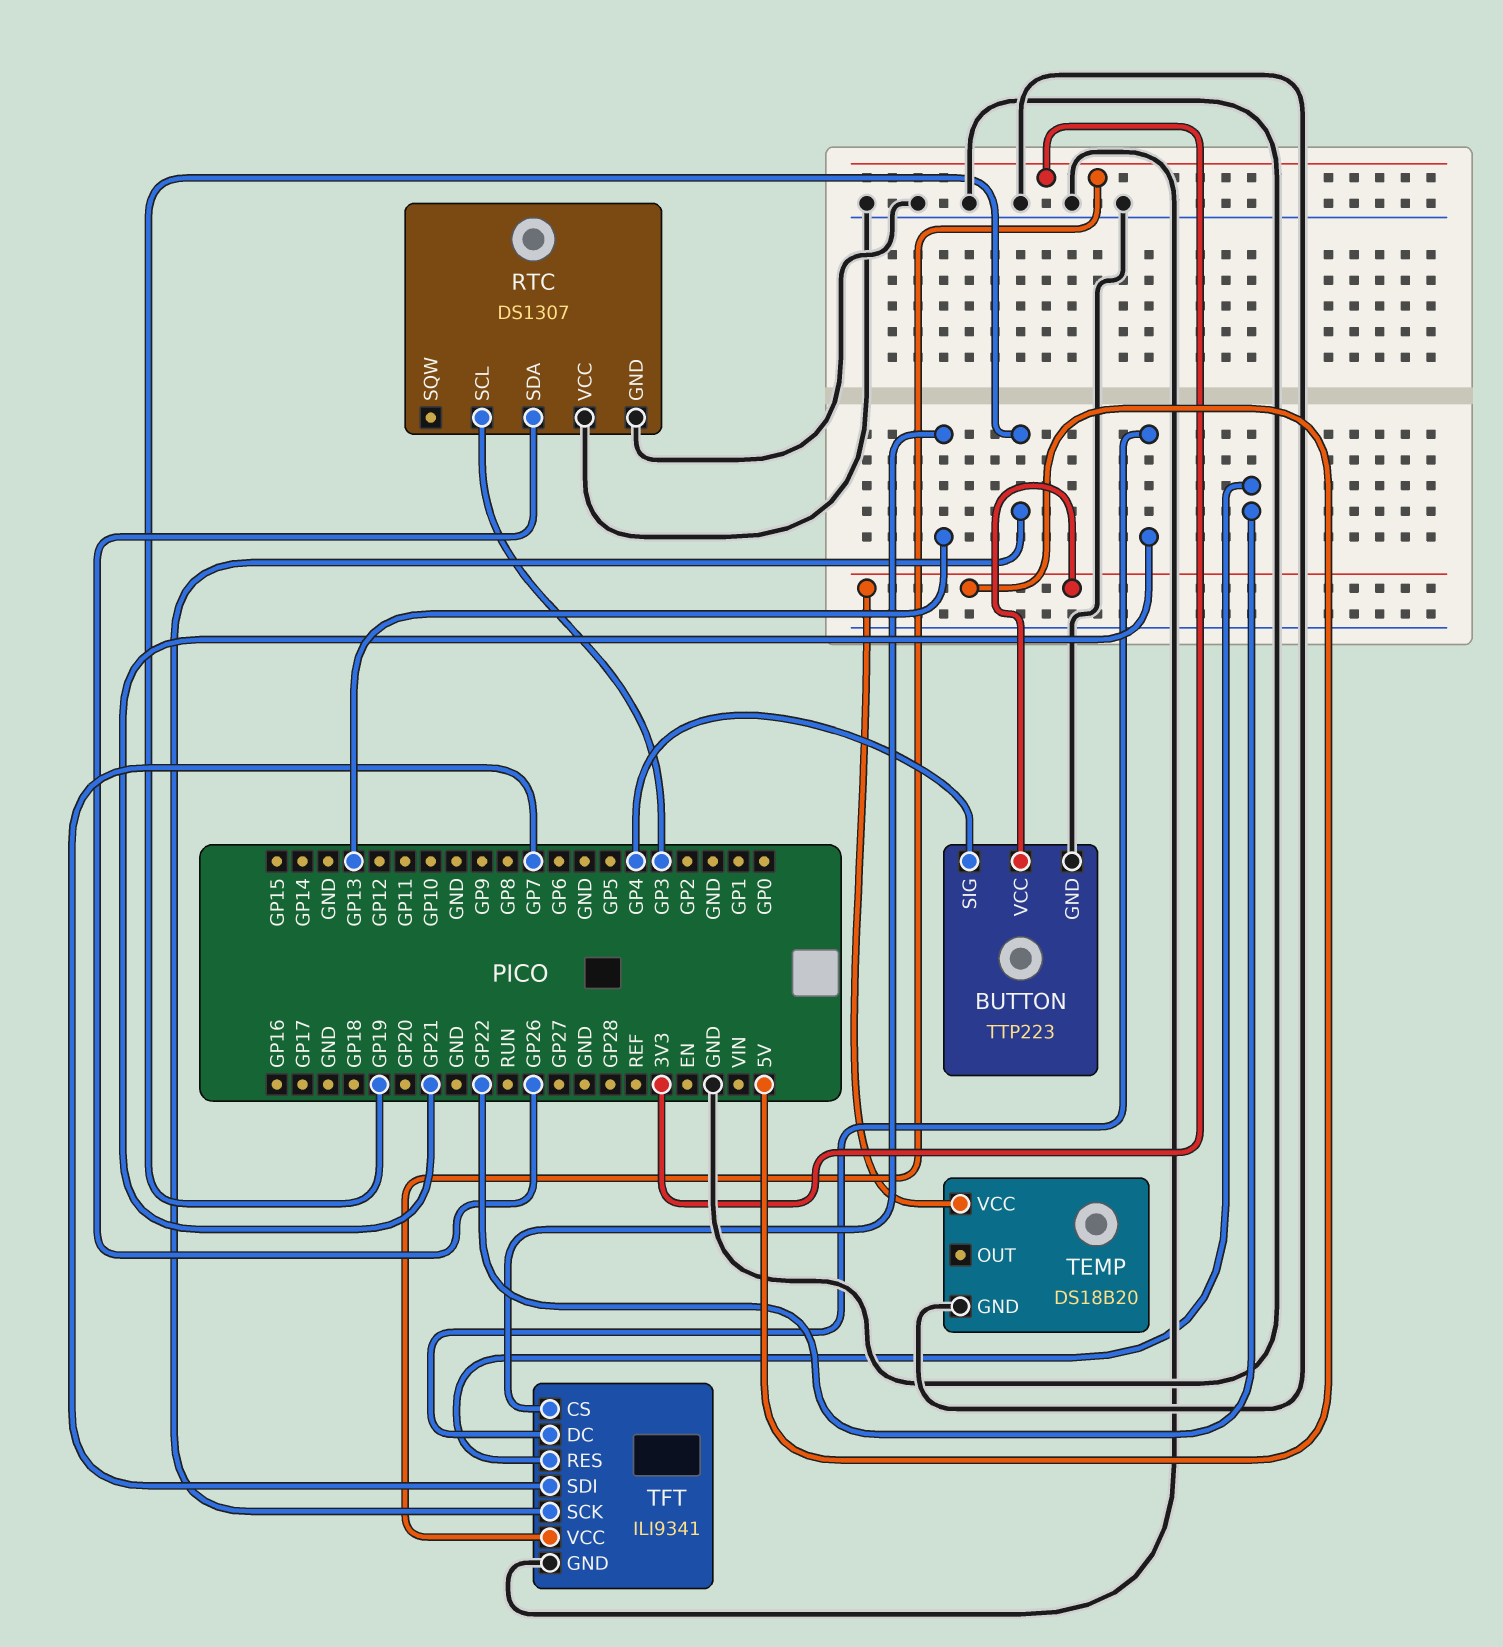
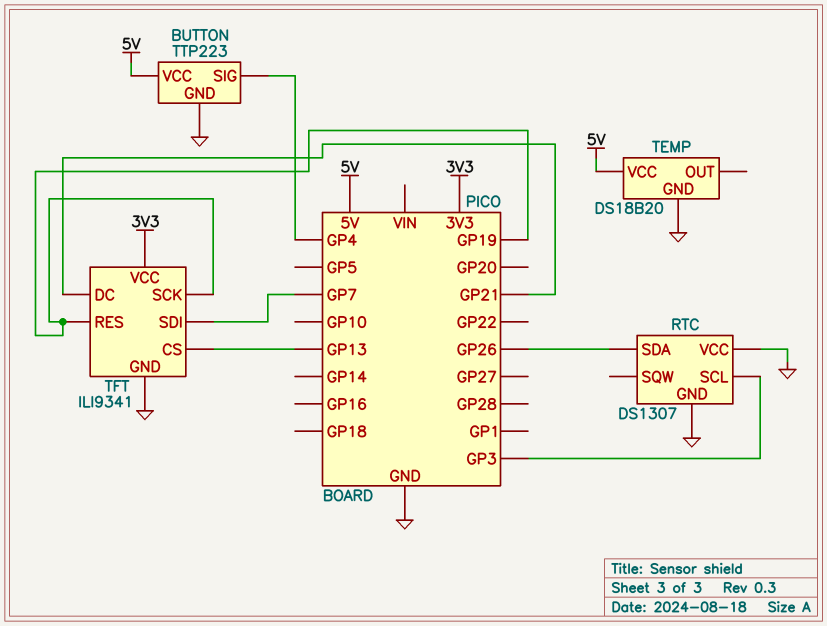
TFT pin RES: GP22 -> GP19

